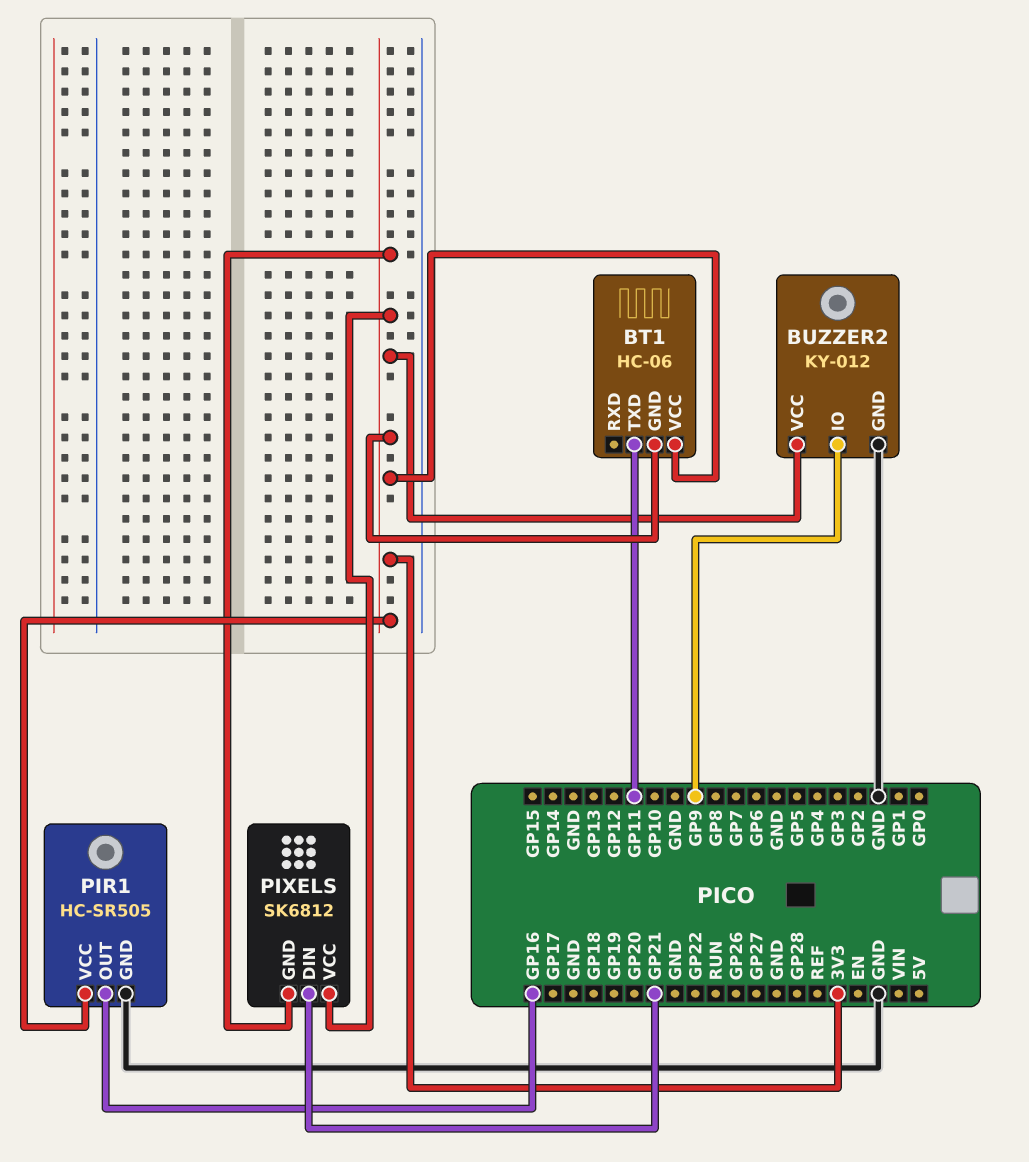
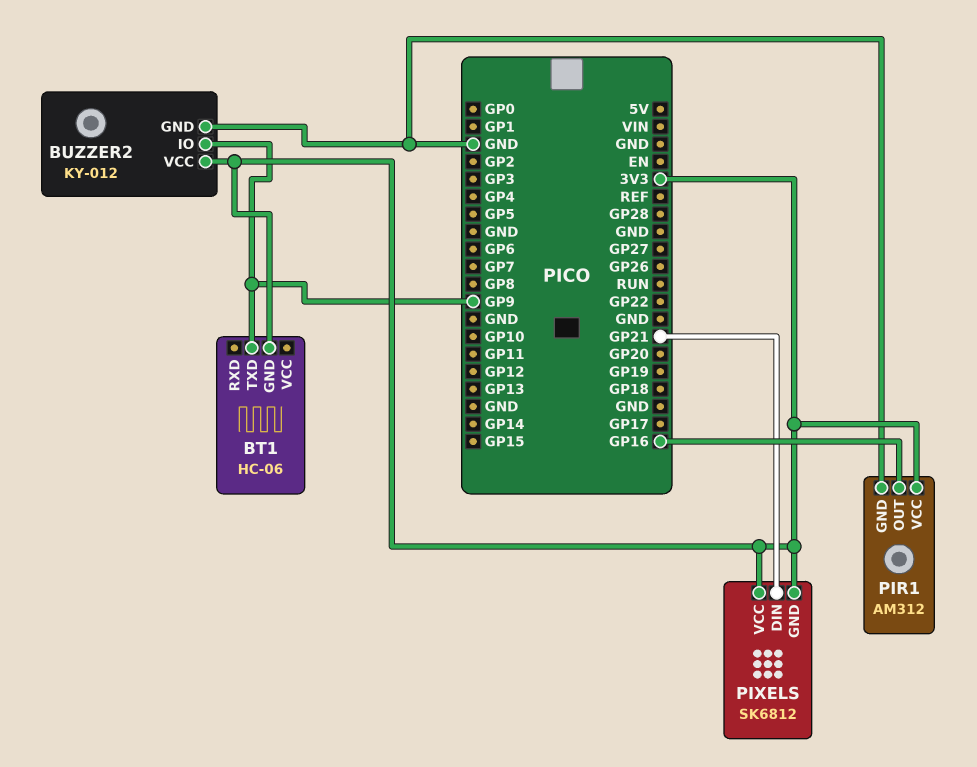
BT1 pin TXD: GP11 -> GP9
BT1 pin VCC: 3V3 -> none
PIR1: HC-SR505 -> AM312

